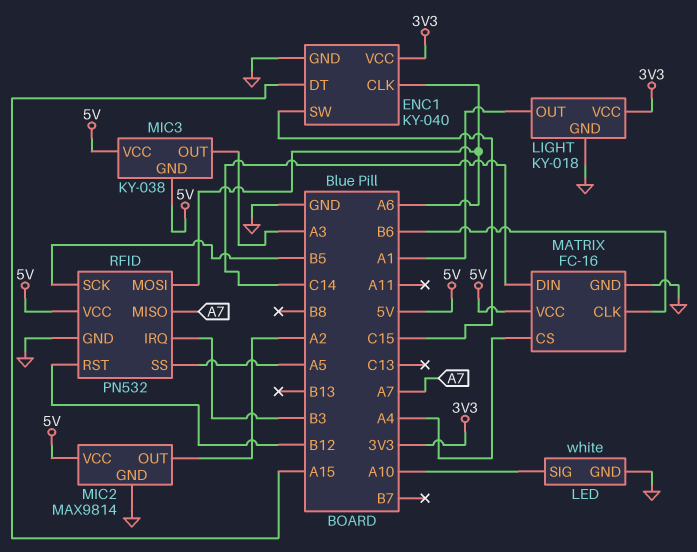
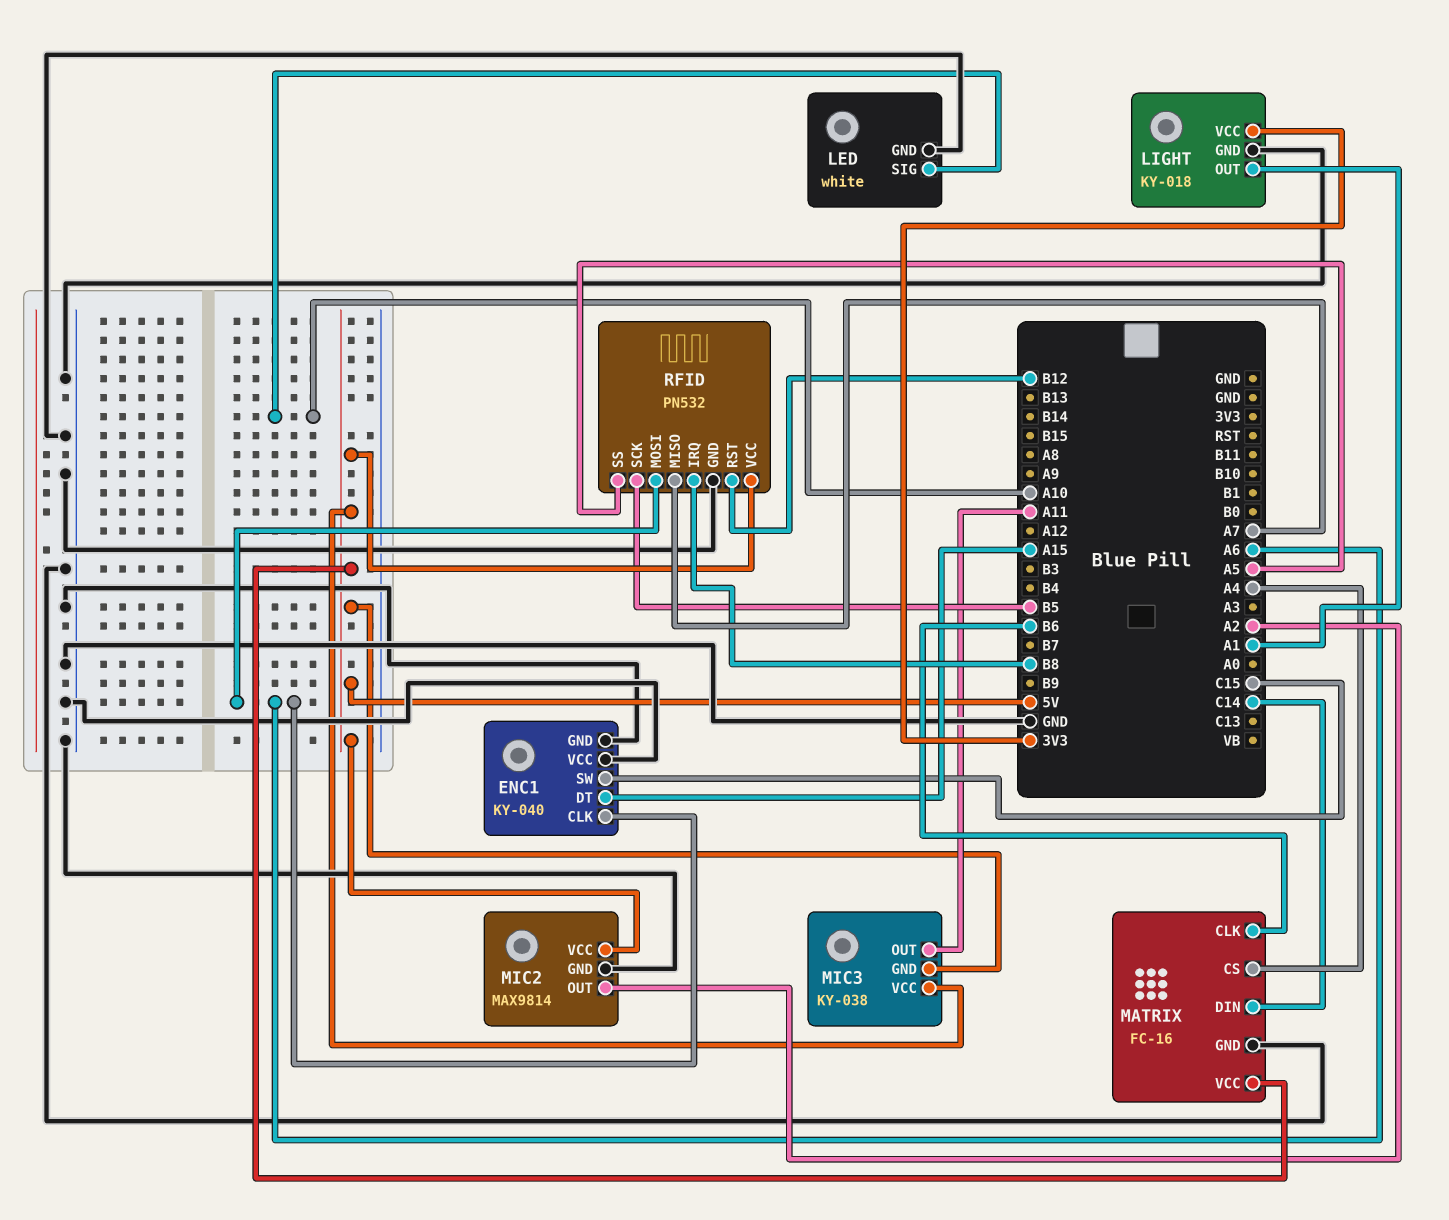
ENC1 pin VCC: 3V3 -> GND
MIC3 pin OUT: A3 -> A11
RFID pin IRQ: B3 -> B8

